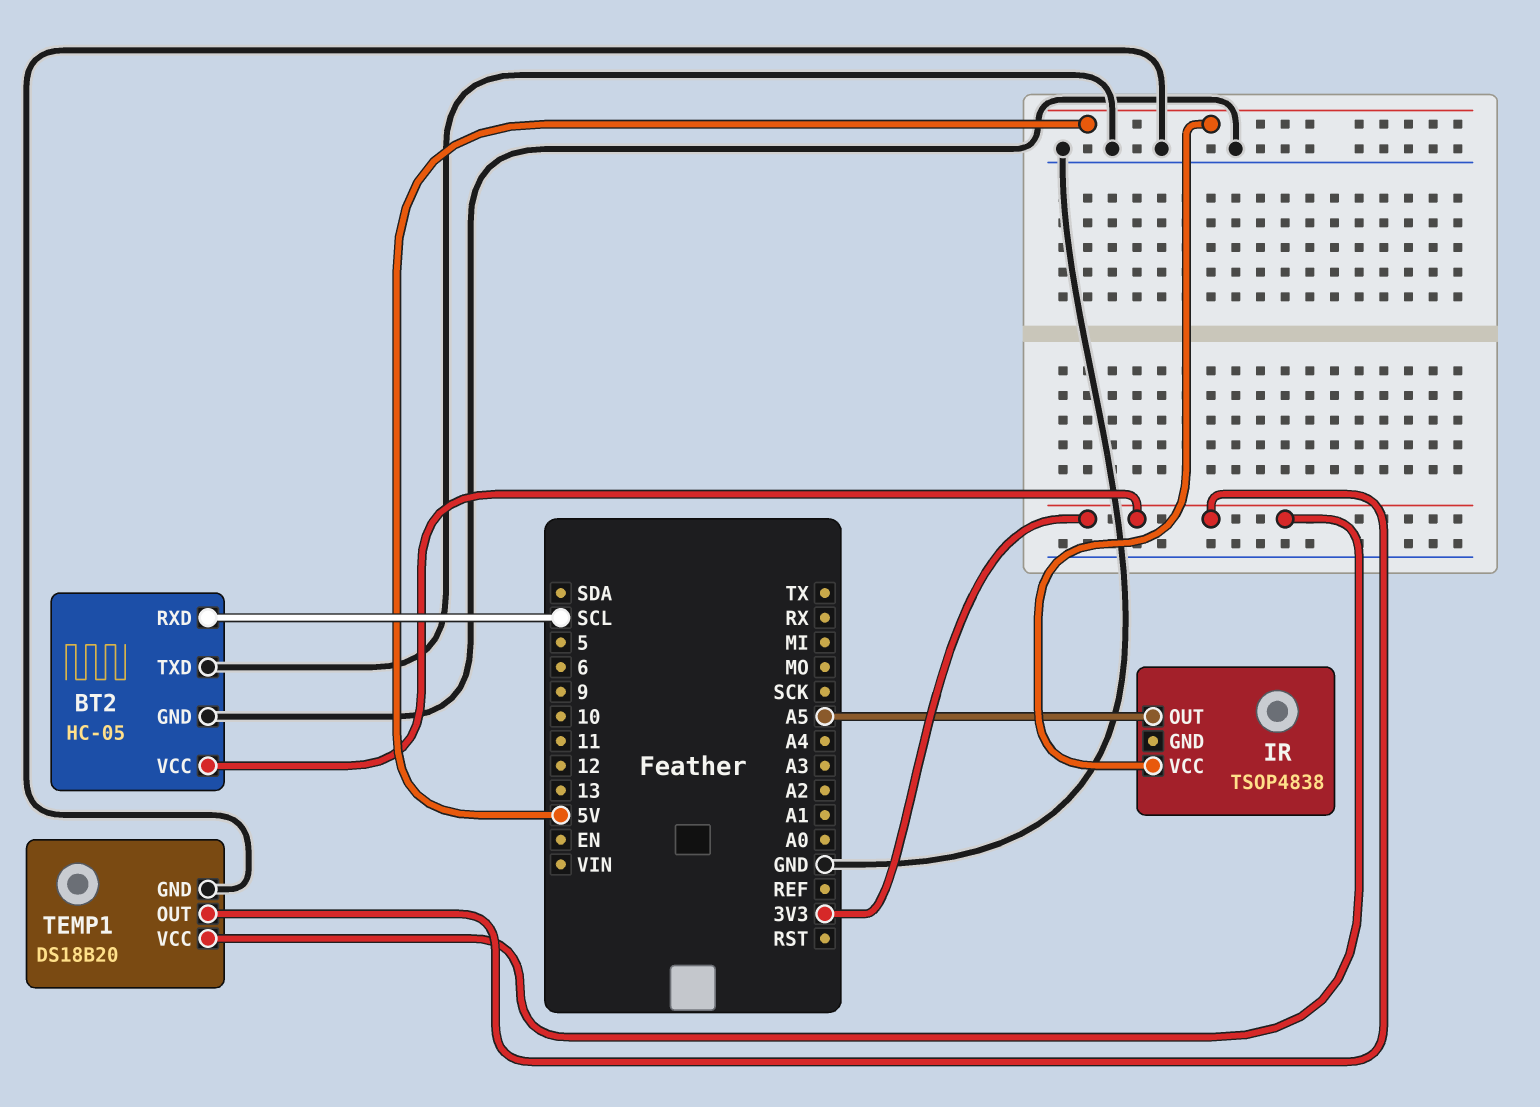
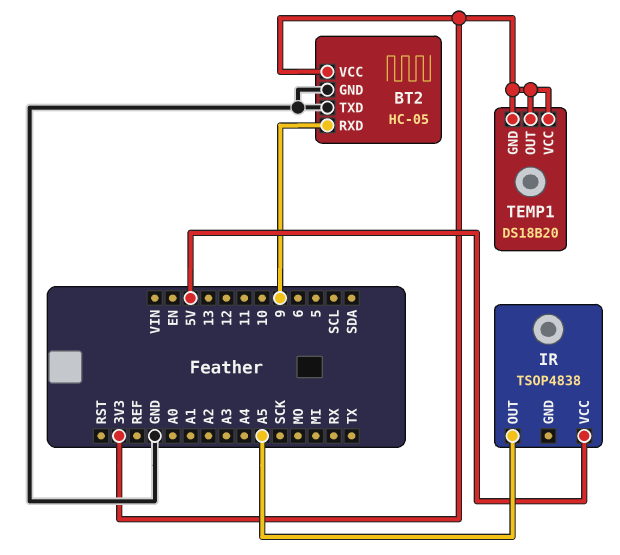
BT2 pin RXD: SCL -> 9
TEMP1 pin GND: GND -> 3V3

